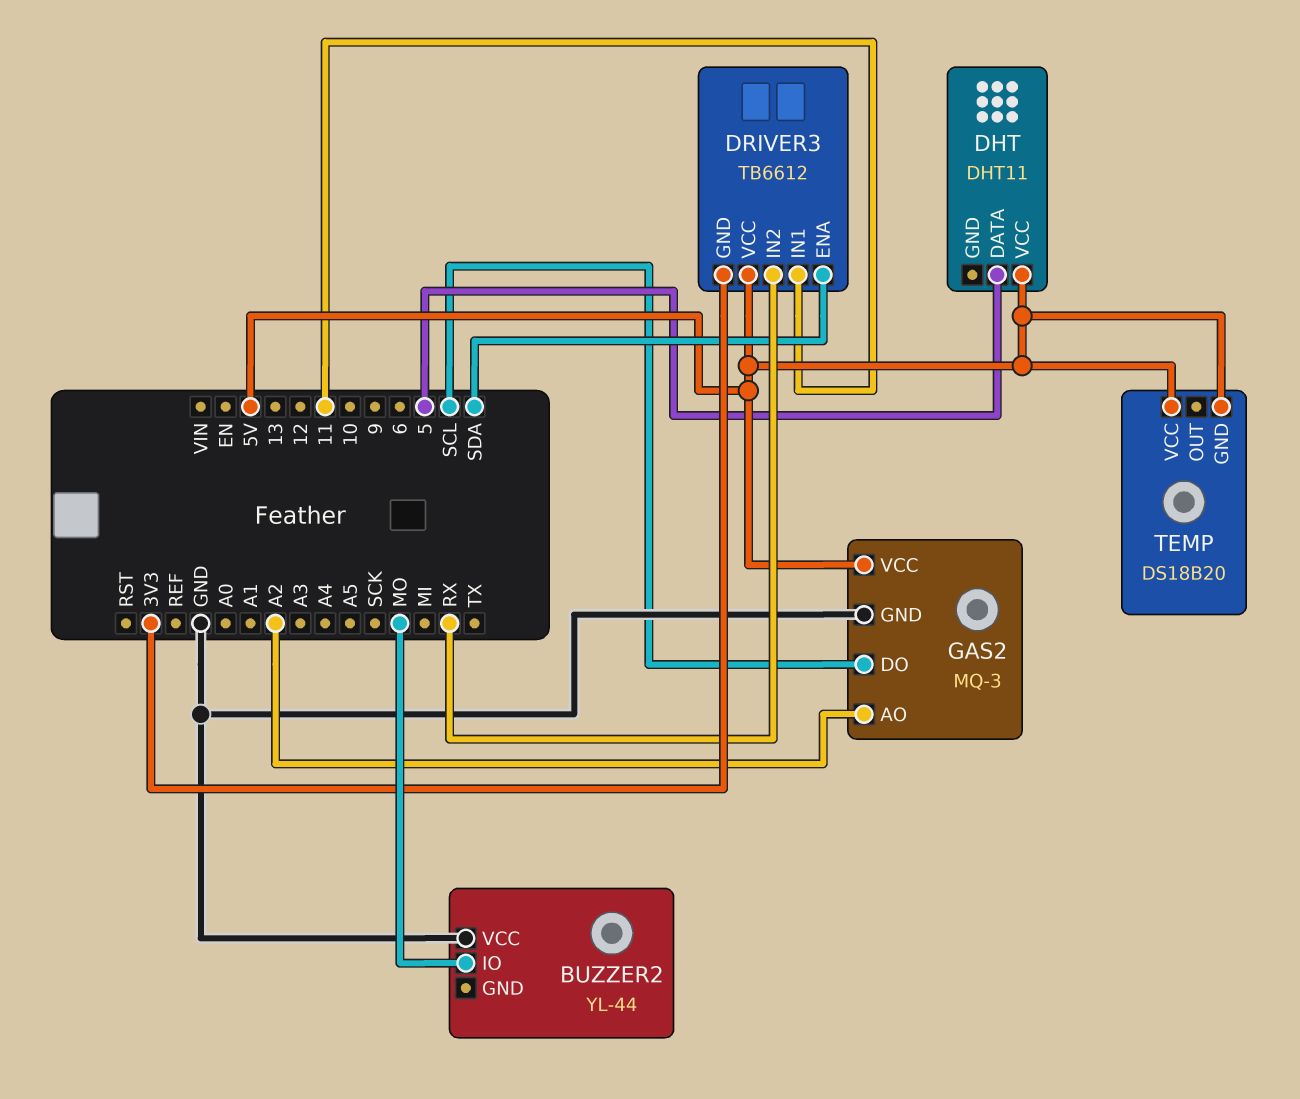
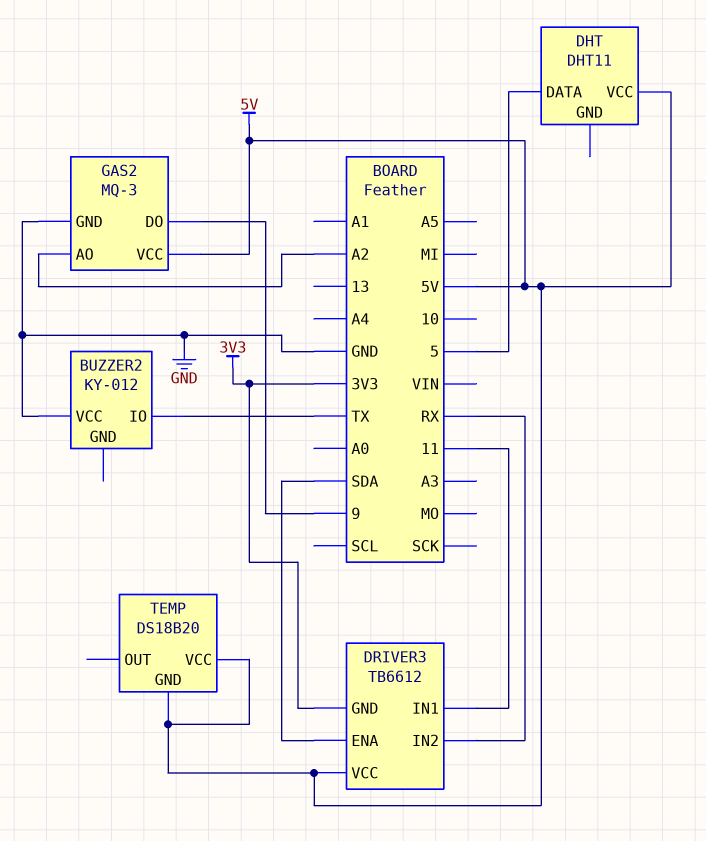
BUZZER2: YL-44 -> KY-012
BUZZER2 pin IO: MO -> TX
GAS2 pin DO: SCL -> 9

